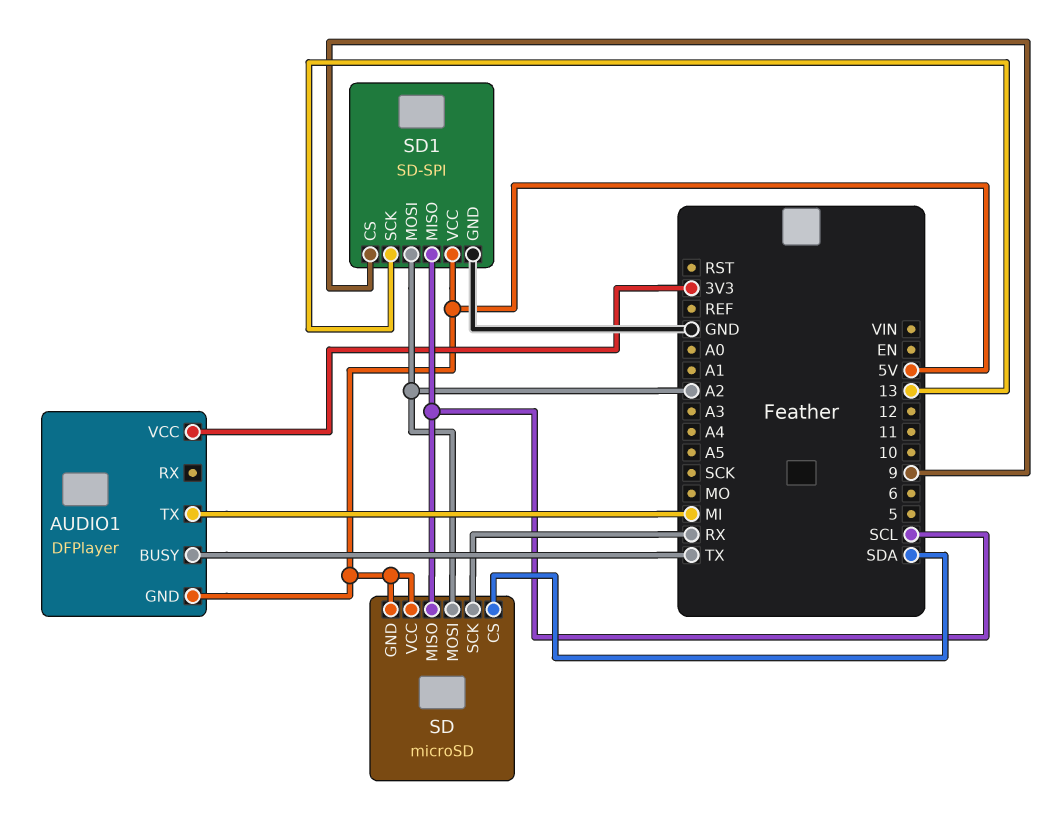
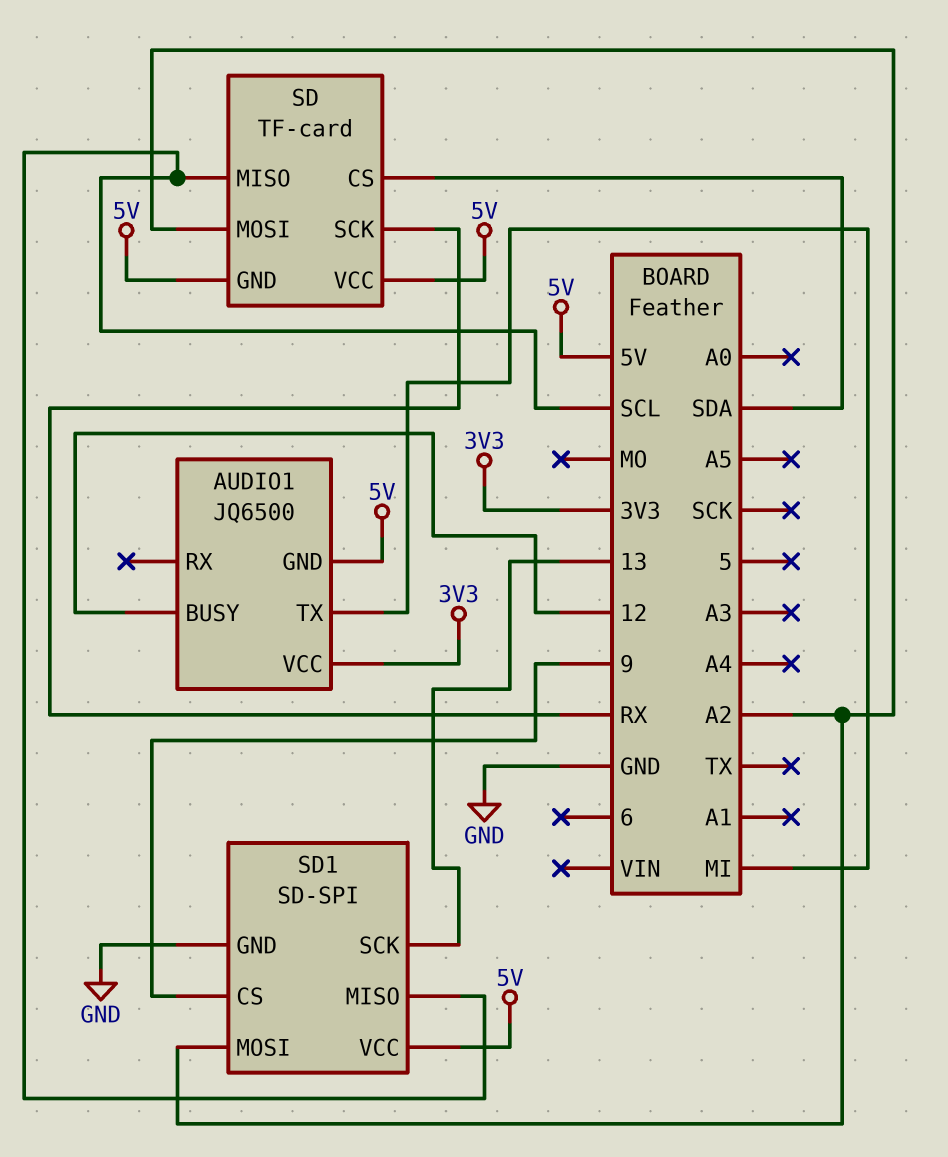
AUDIO1: DFPlayer -> JQ6500
AUDIO1 pin BUSY: TX -> 12
SD: microSD -> TF-card

